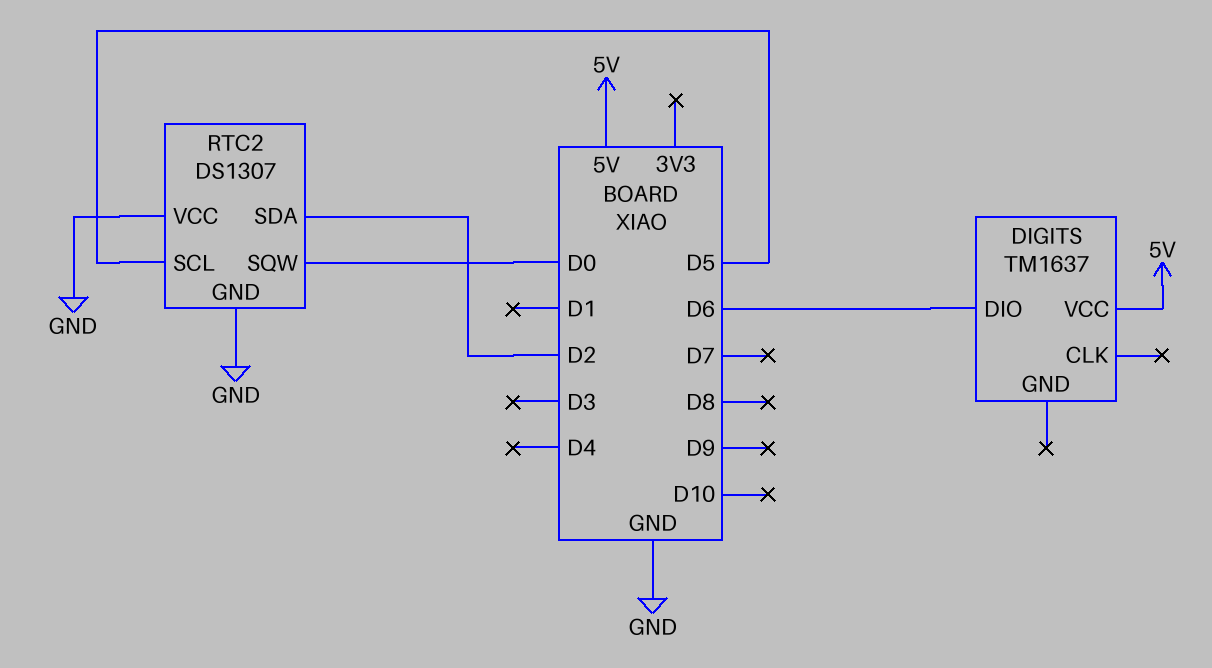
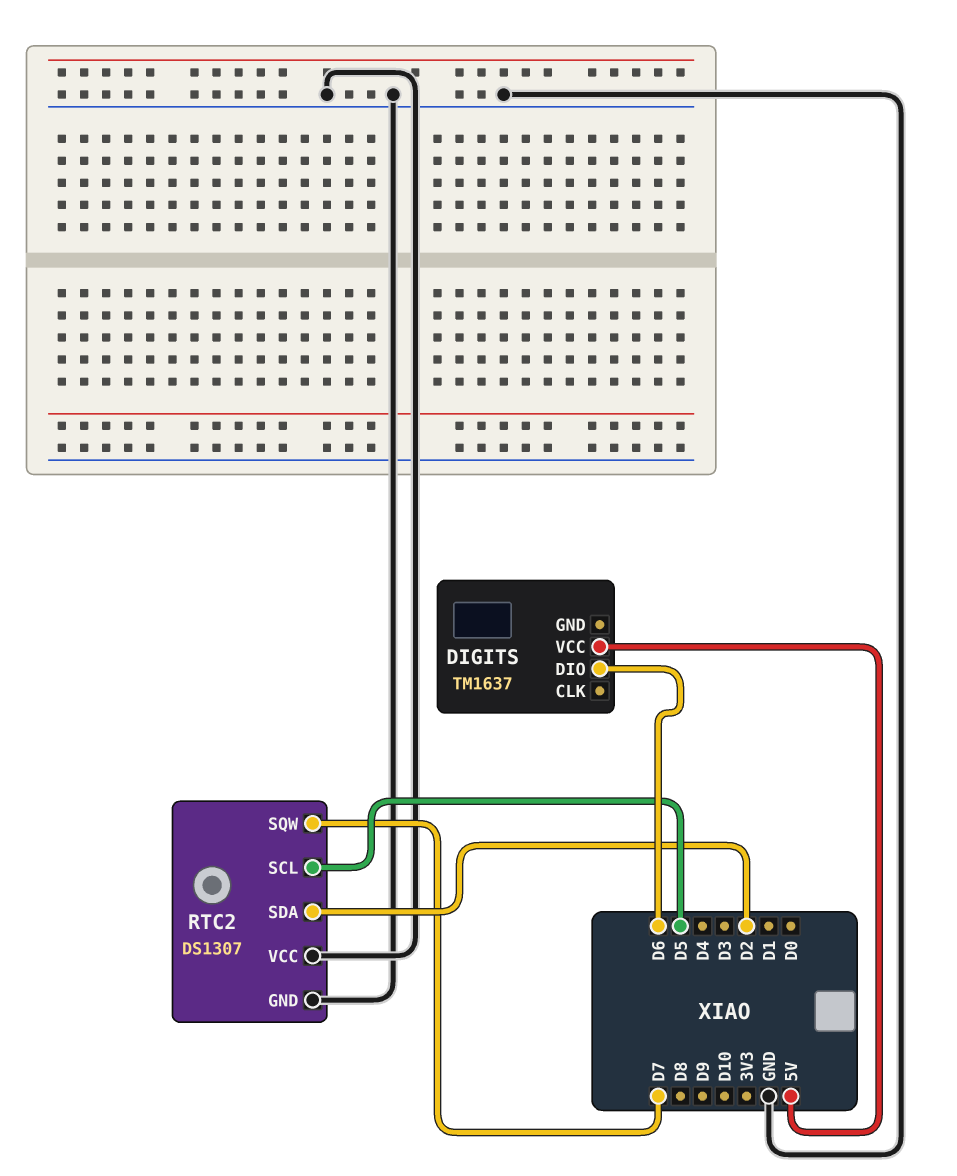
RTC2 pin SQW: D0 -> D7

